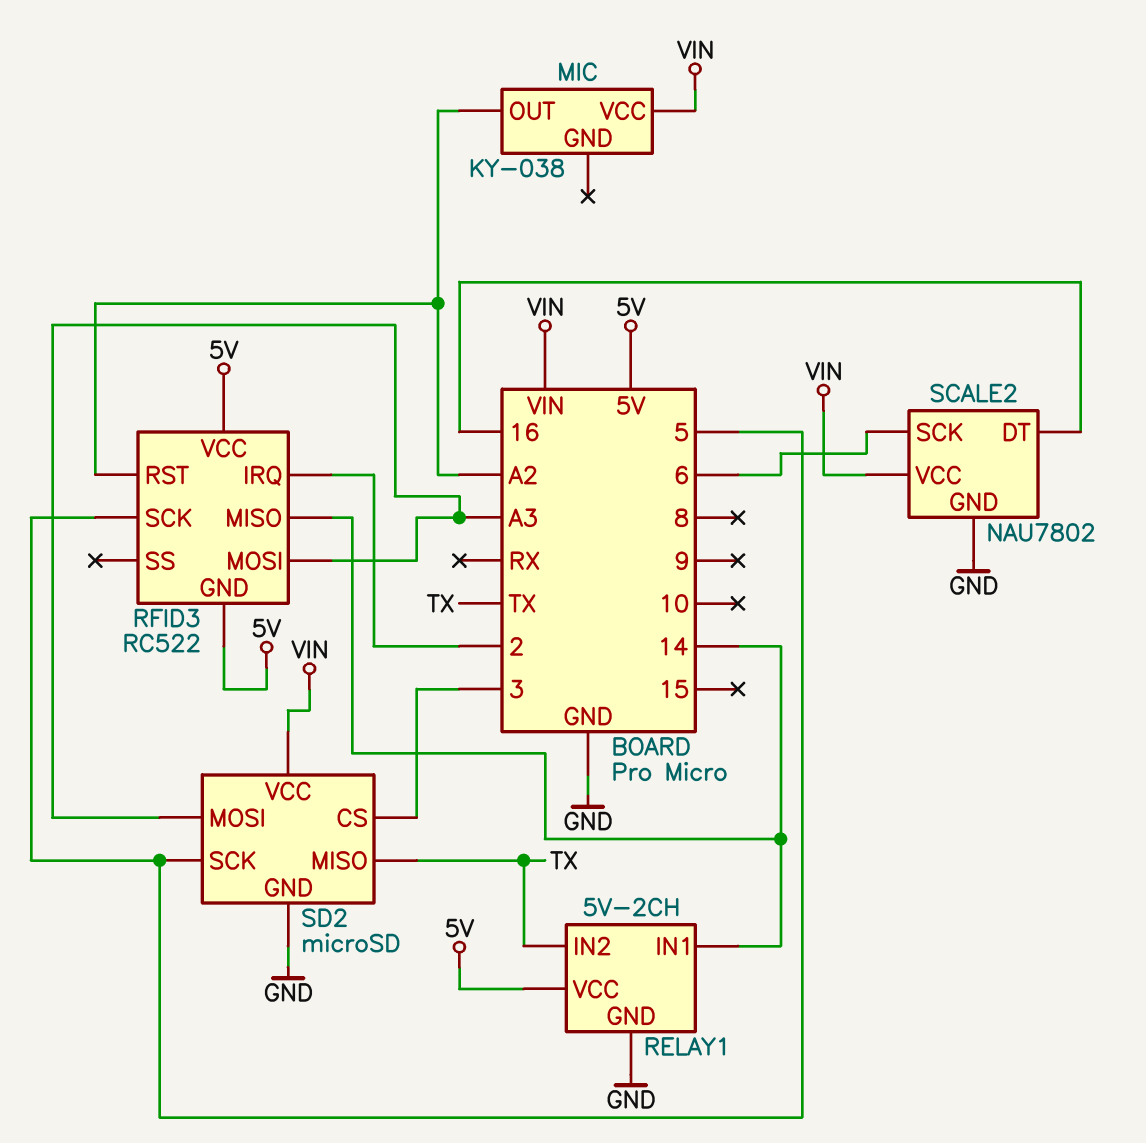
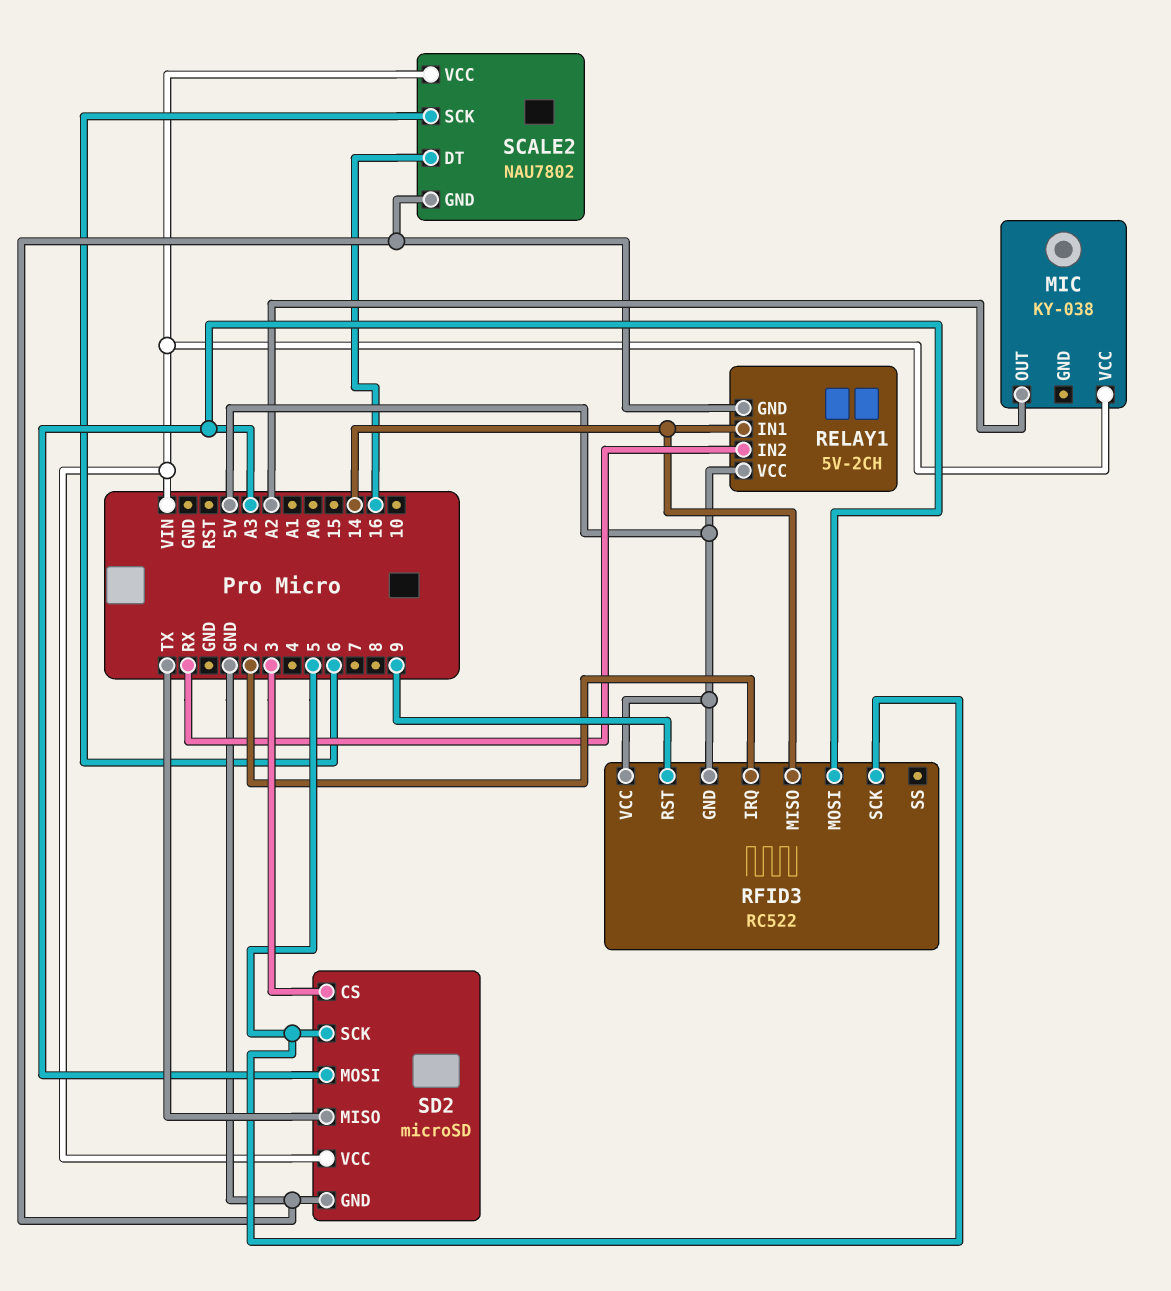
RELAY1 pin IN2: TX -> RX
RFID3 pin RST: A2 -> 9

